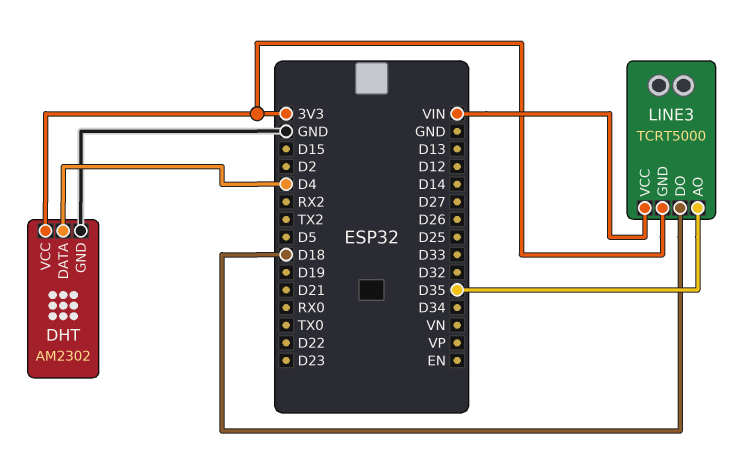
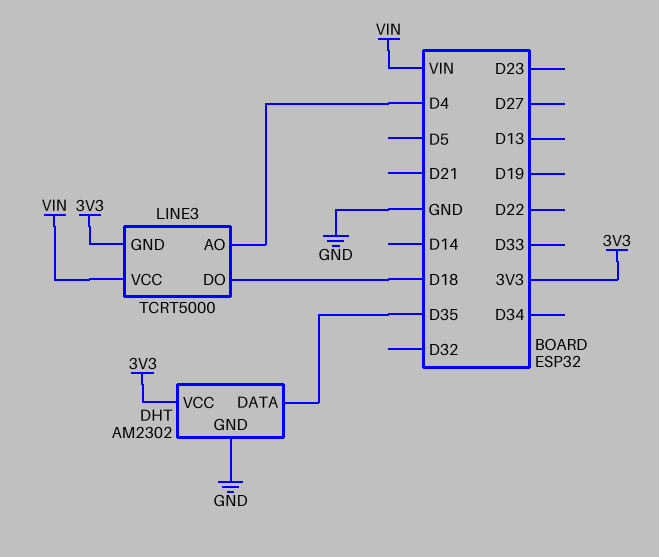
DHT pin DATA: D4 -> D35
LINE3 pin AO: D35 -> D4

